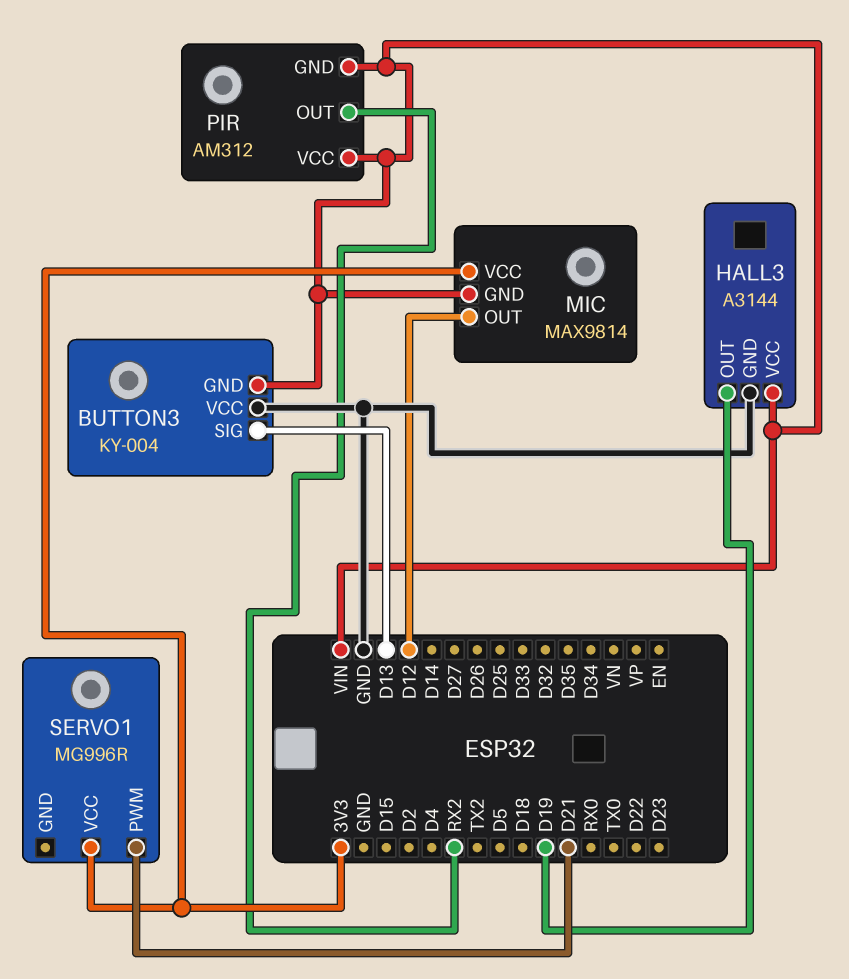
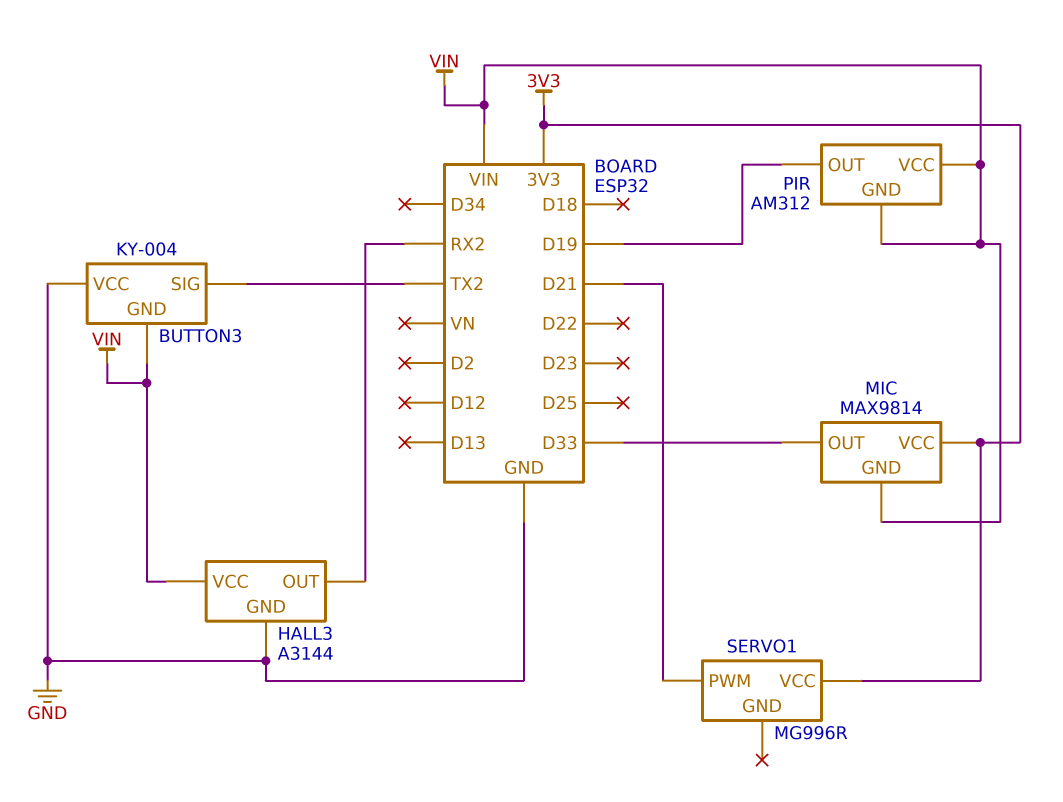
BUTTON3 pin SIG: D13 -> TX2
HALL3 pin OUT: D19 -> RX2
MIC pin OUT: D12 -> D33
PIR pin OUT: RX2 -> D19

